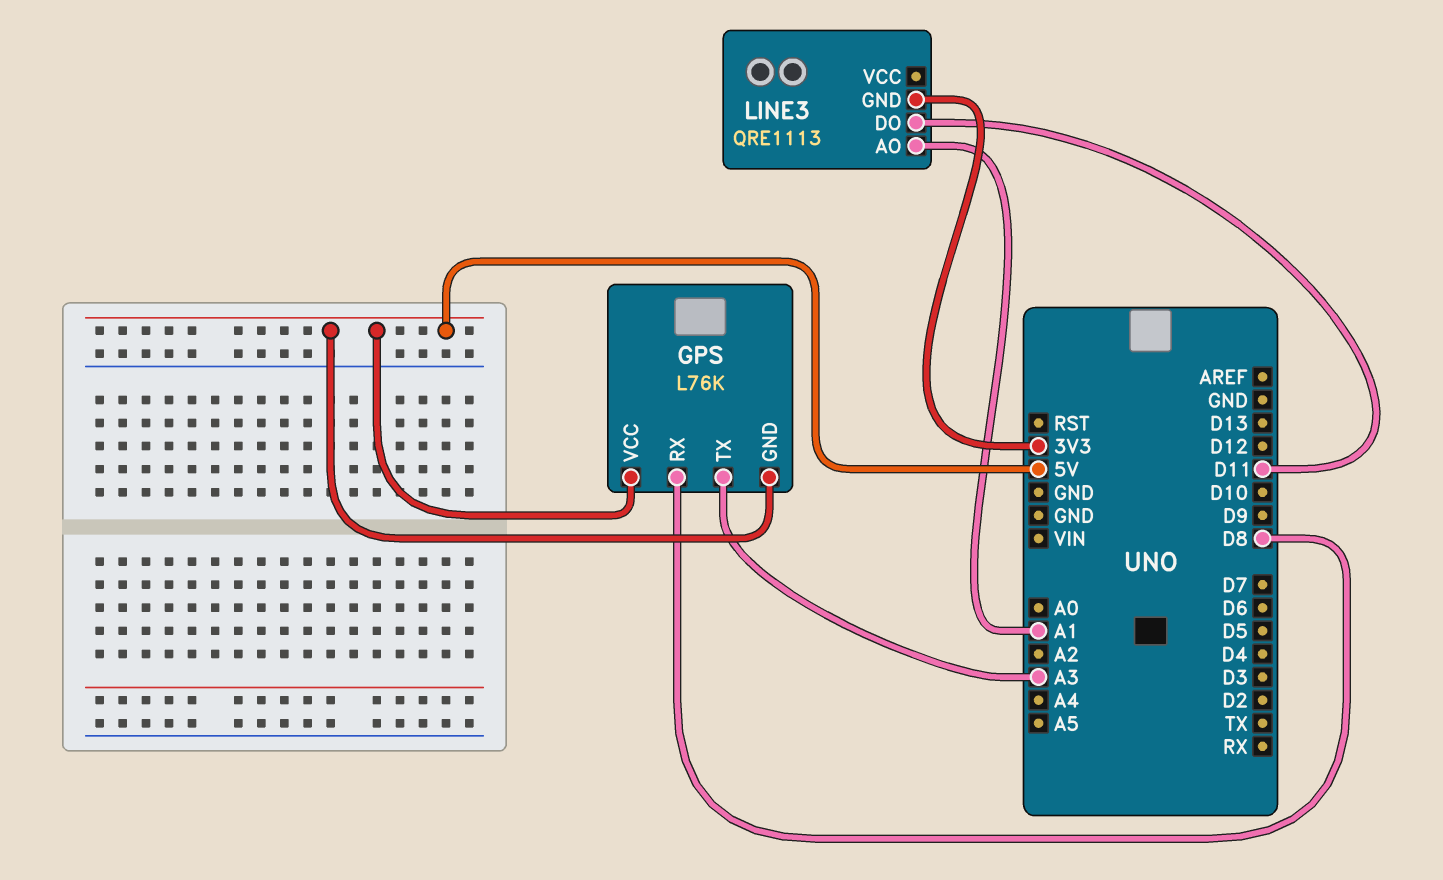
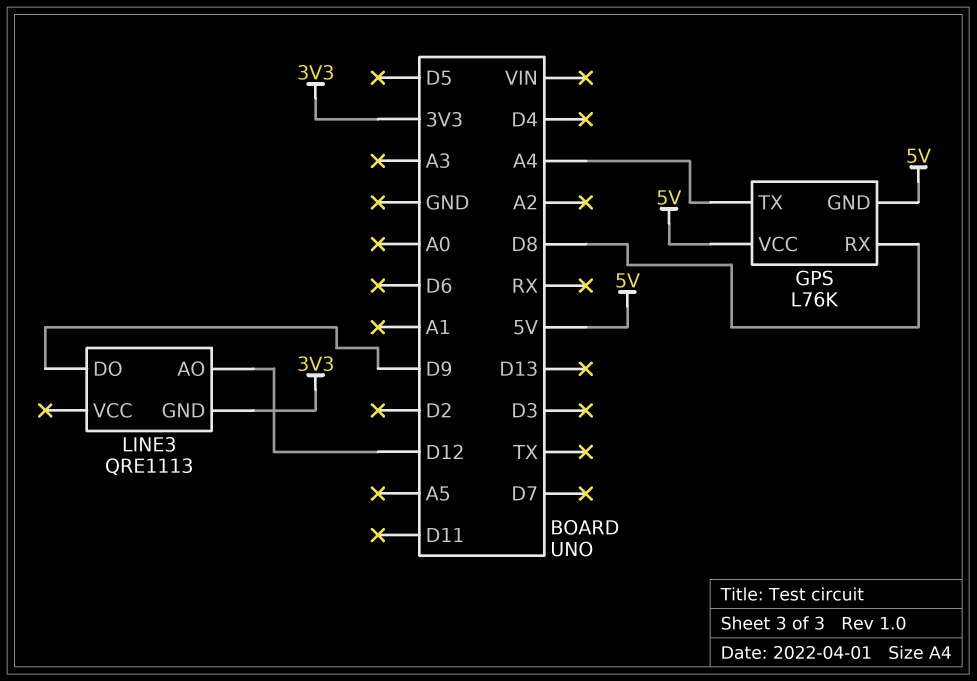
GPS pin TX: A3 -> A4
LINE3 pin AO: A1 -> D12
LINE3 pin DO: D11 -> D9

